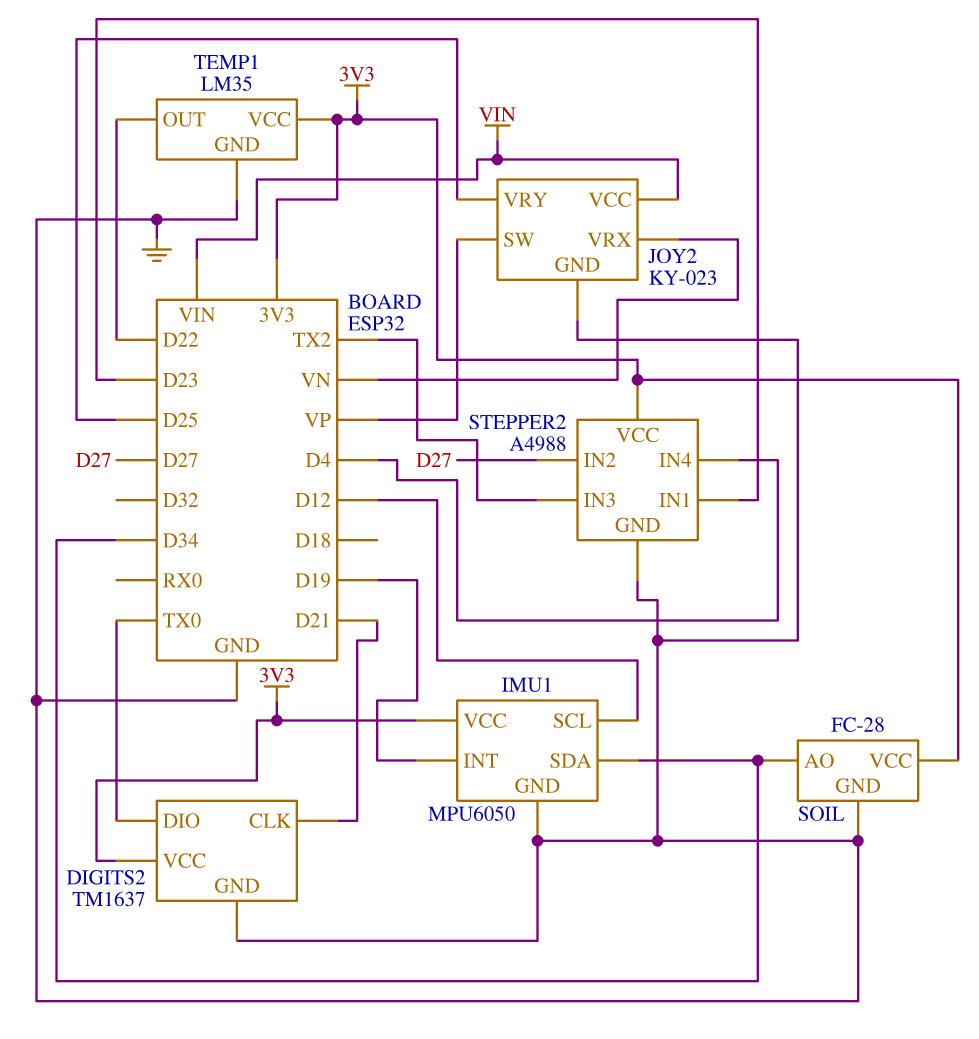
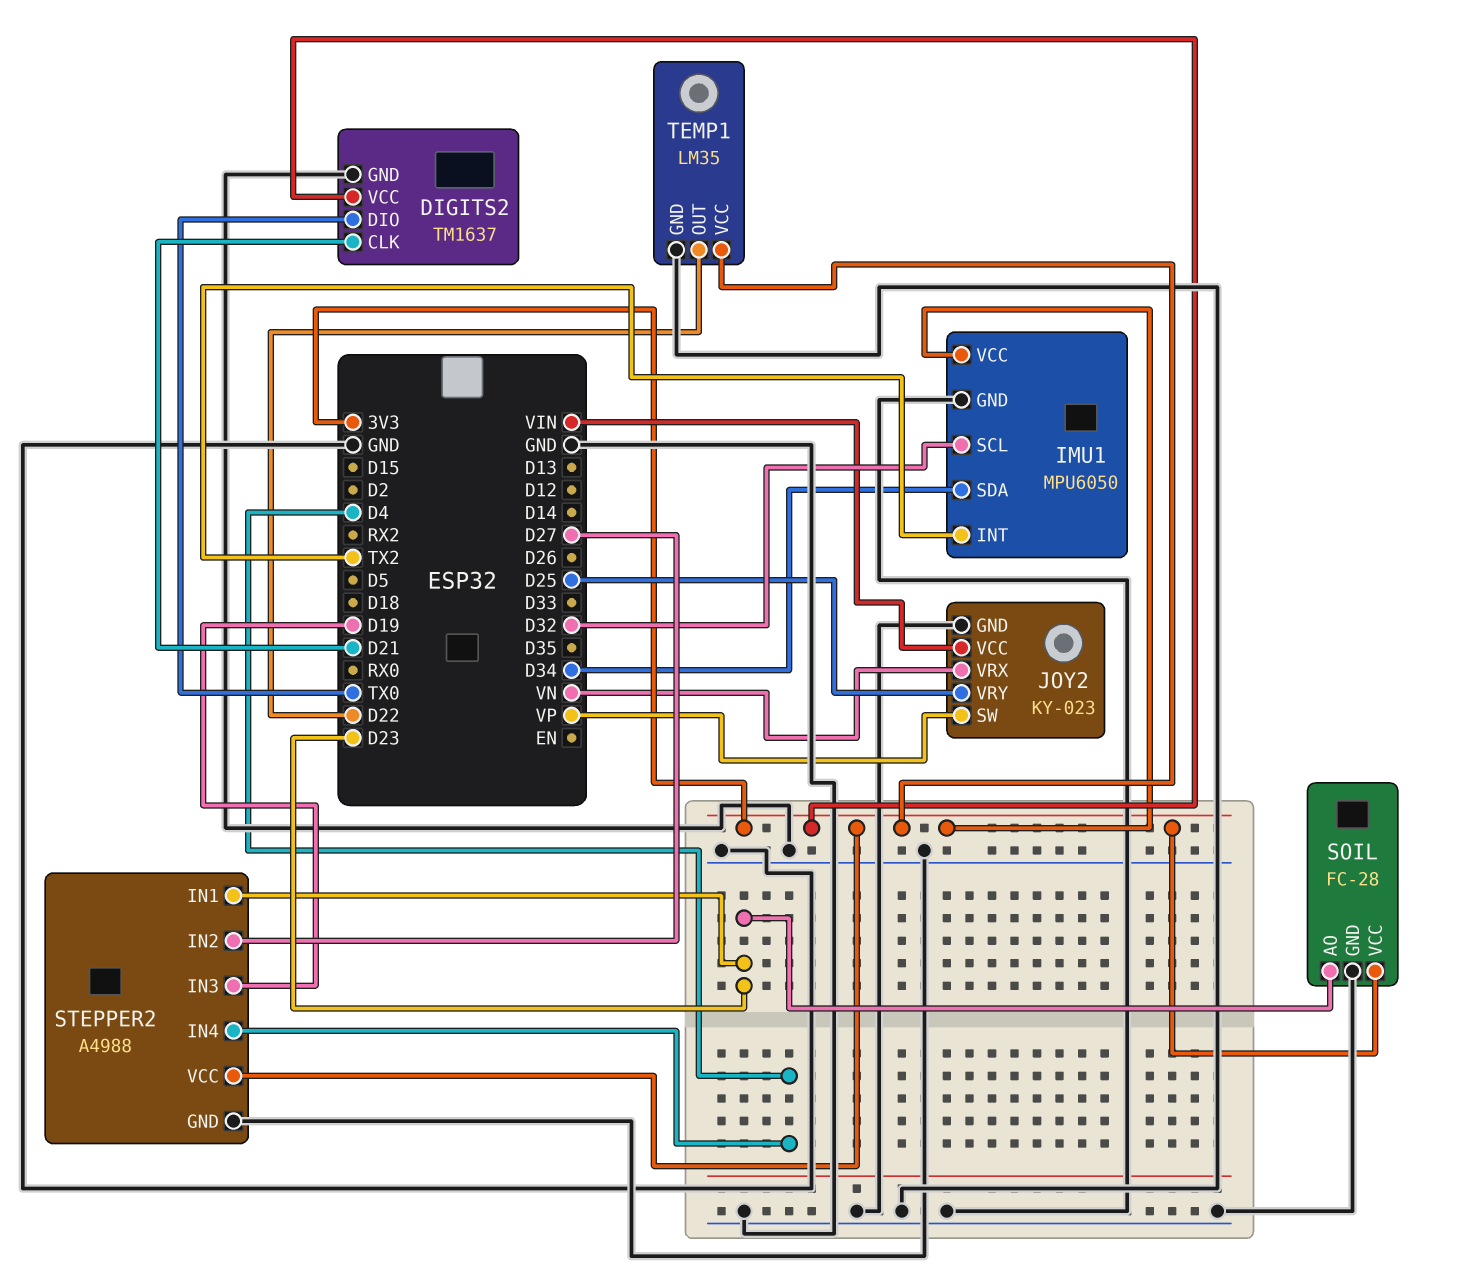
IMU1 pin INT: D19 -> TX2
IMU1 pin SCL: D12 -> D32
SOIL pin AO: D34 -> D23
STEPPER2 pin IN3: TX2 -> D19

